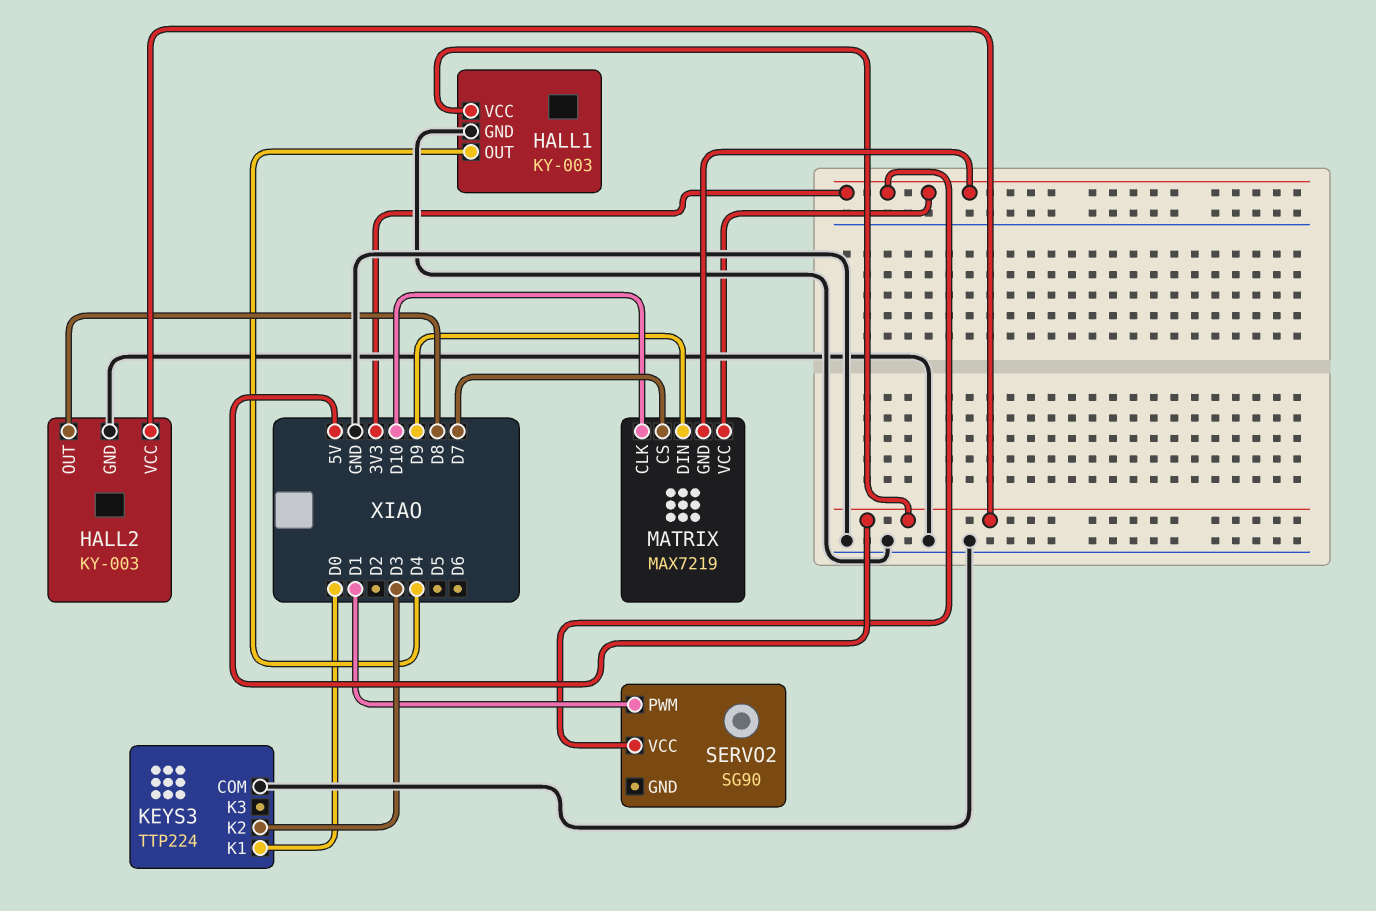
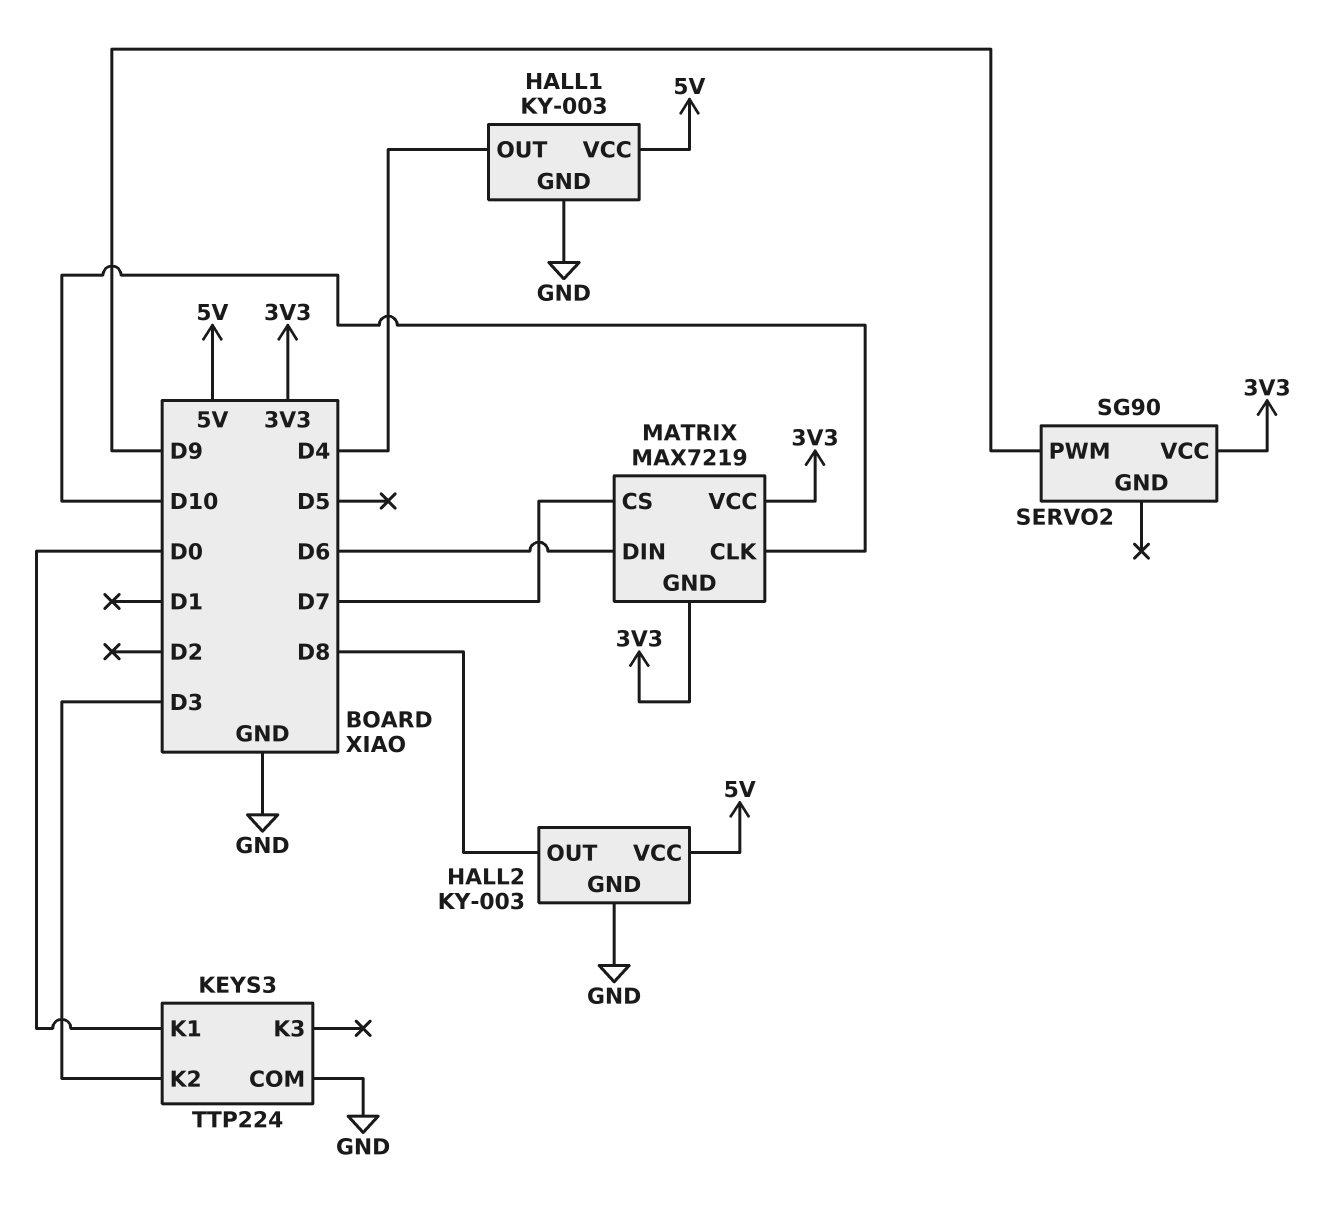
MATRIX pin DIN: D9 -> D6
SERVO2 pin PWM: D1 -> D9

